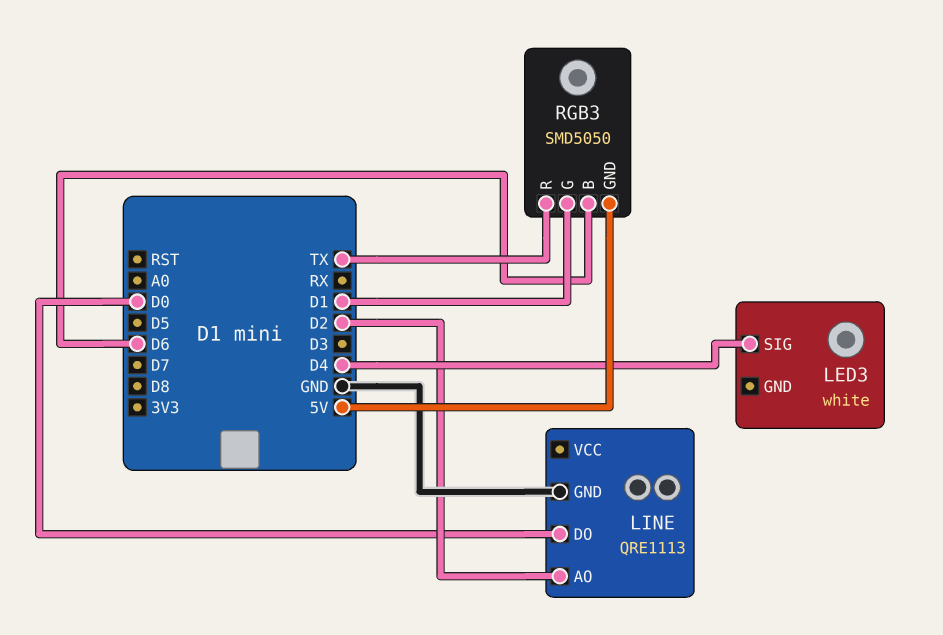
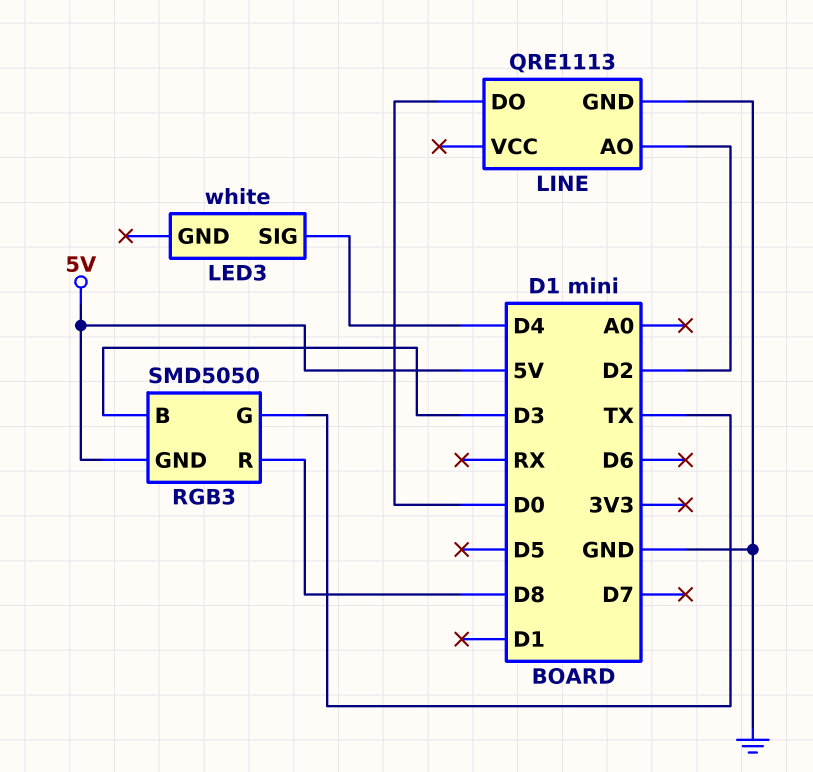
RGB3 pin B: D6 -> D3
RGB3 pin G: D1 -> TX
RGB3 pin R: TX -> D8

